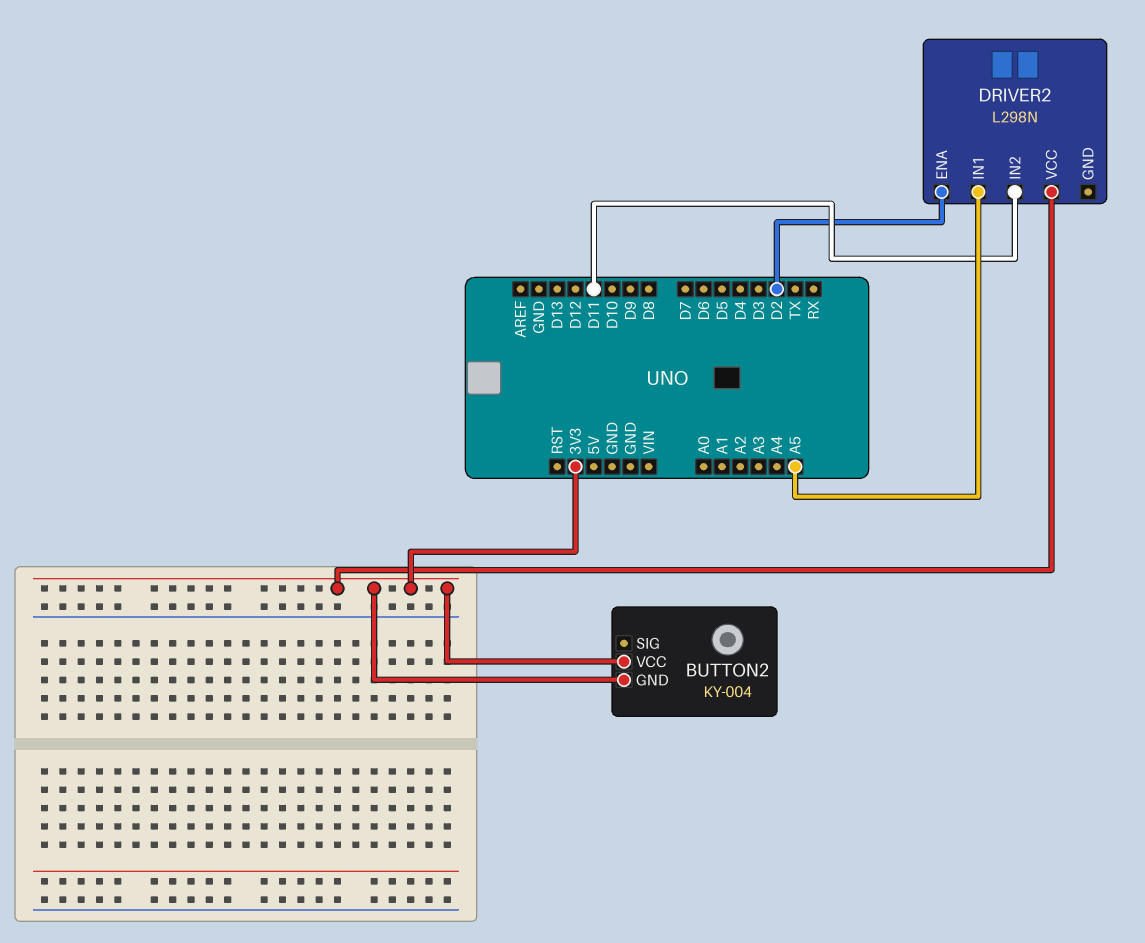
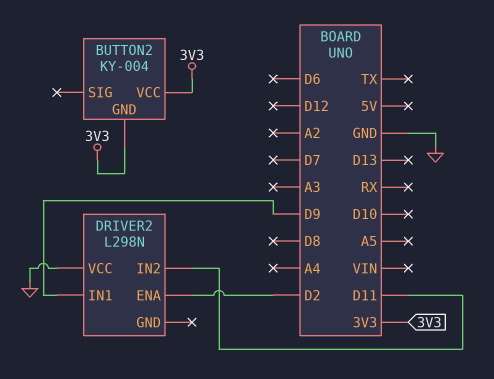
DRIVER2 pin IN1: A5 -> D9
DRIVER2 pin VCC: 3V3 -> GND

